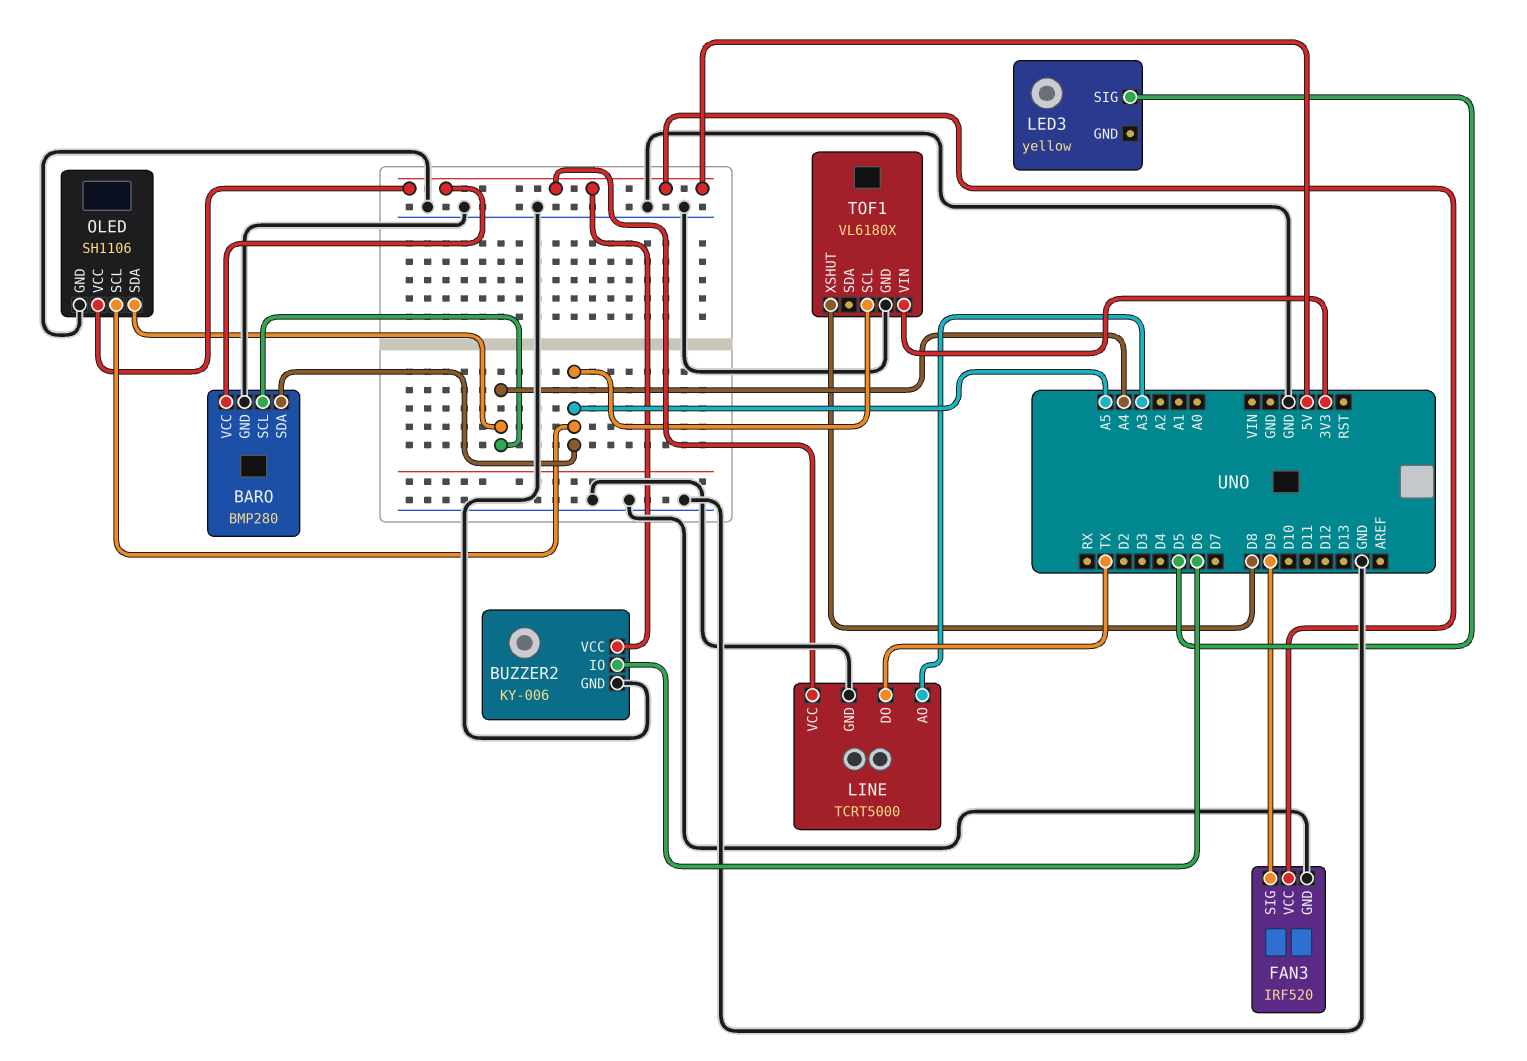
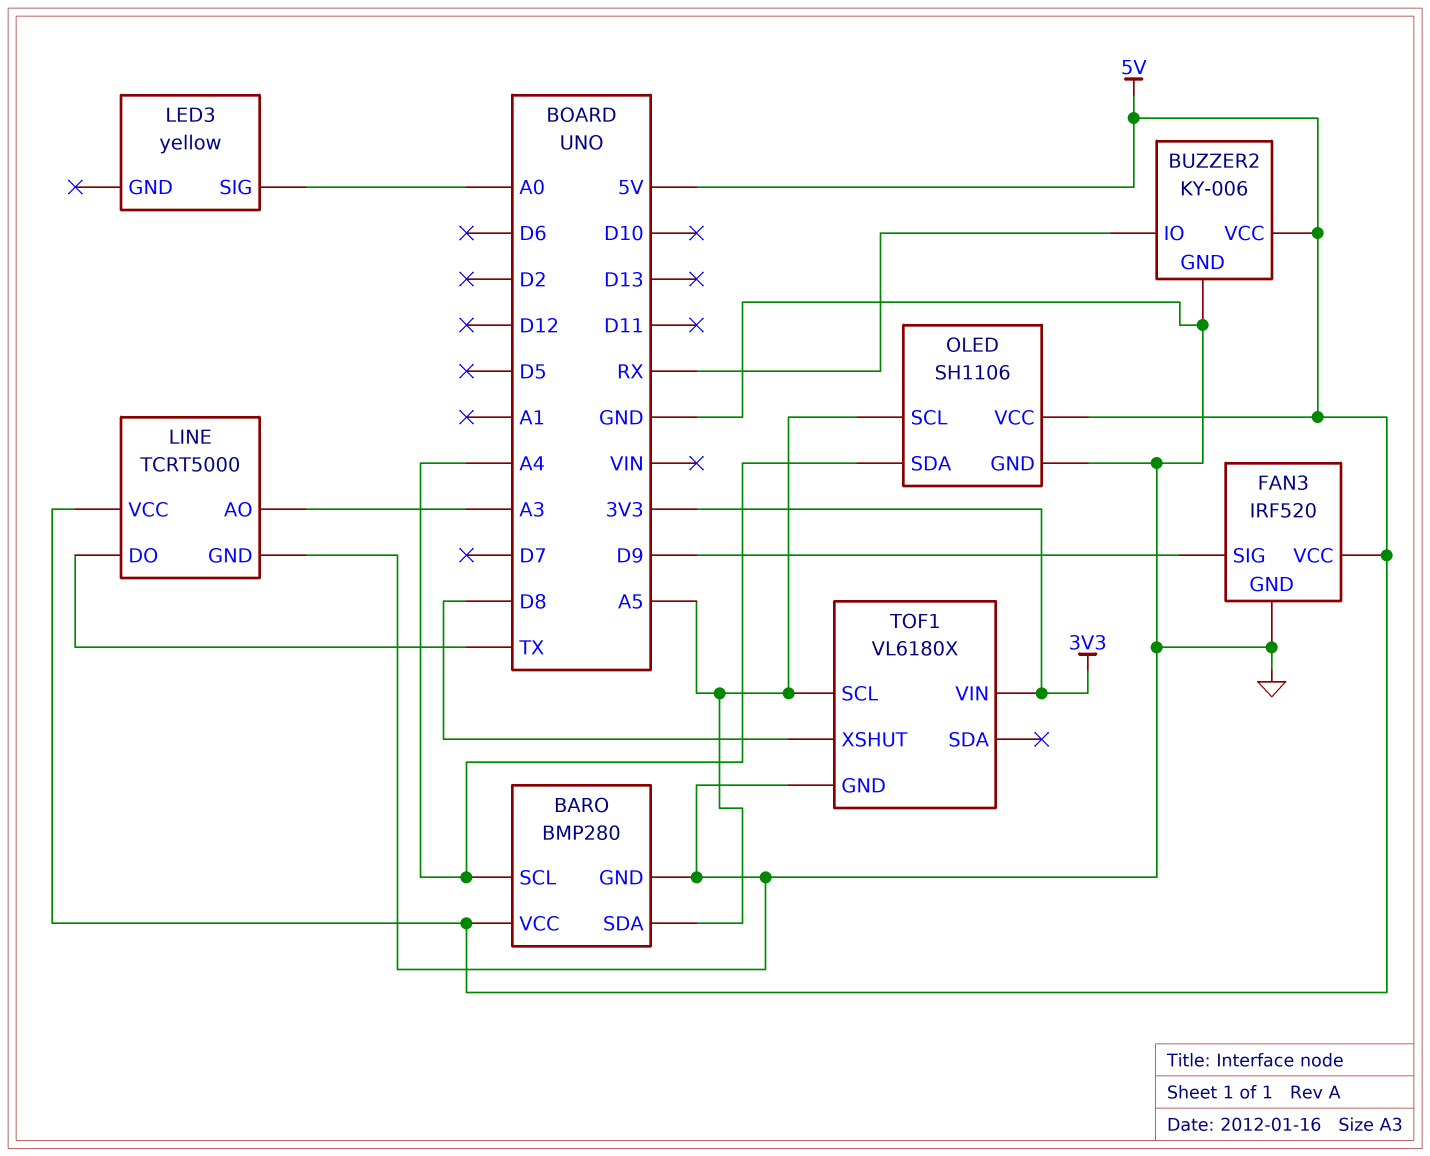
BUZZER2 pin IO: D6 -> RX
LED3 pin SIG: D5 -> A0

